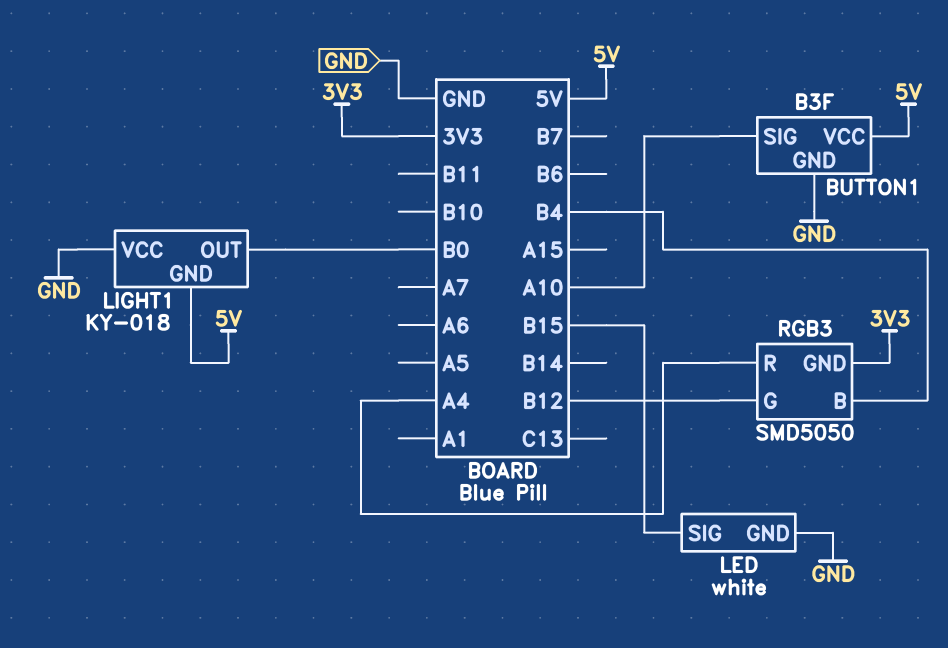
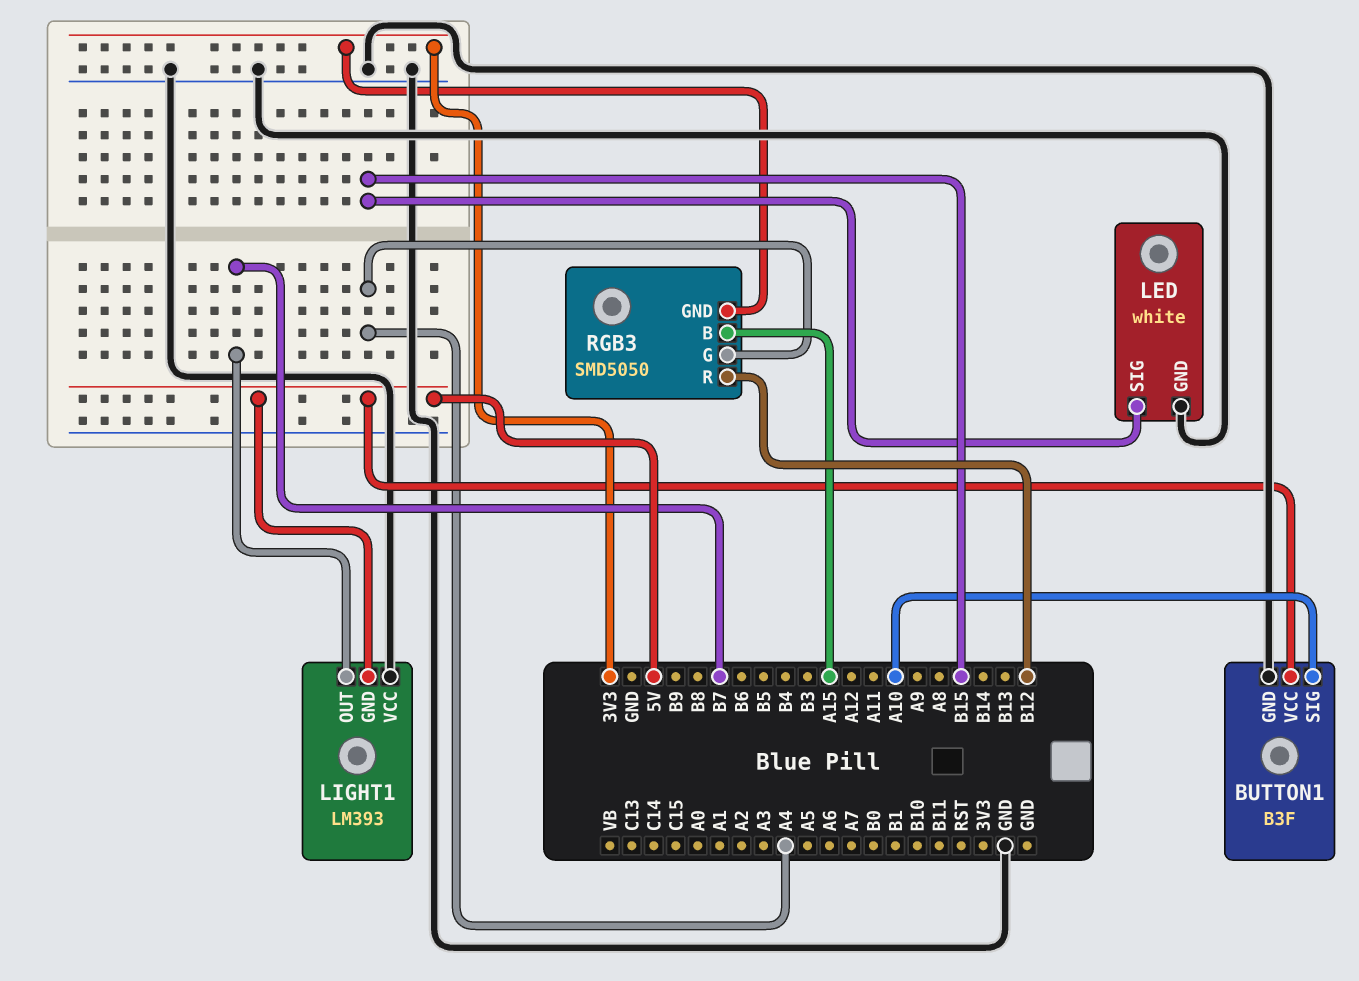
LIGHT1: KY-018 -> LM393
LIGHT1 pin OUT: B0 -> B7
RGB3 pin B: B4 -> A15
RGB3 pin G: B12 -> A4
RGB3 pin R: A4 -> B12

